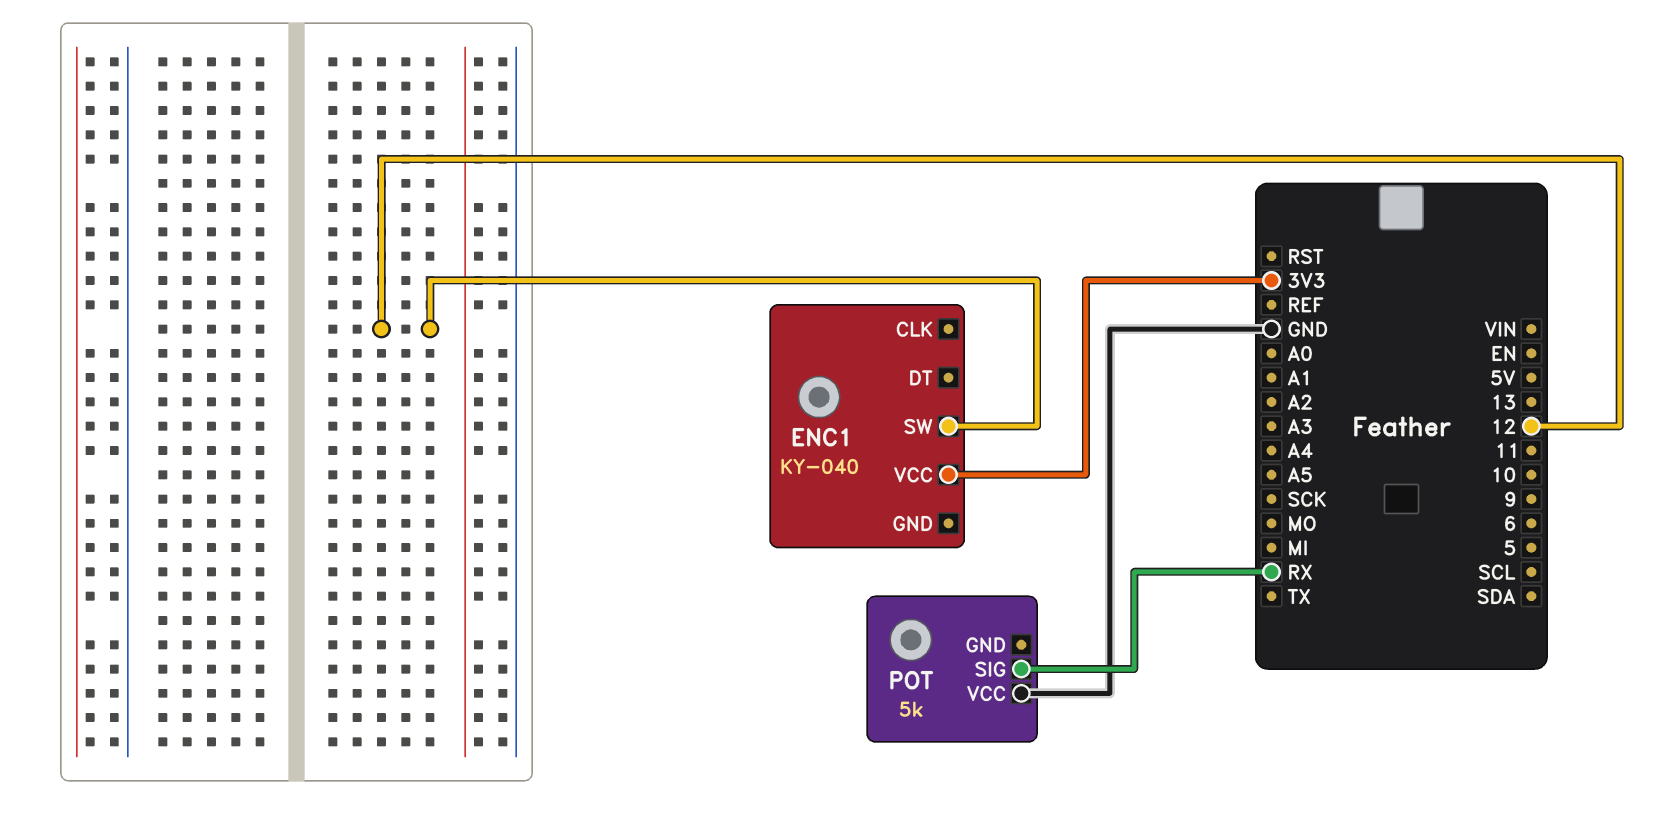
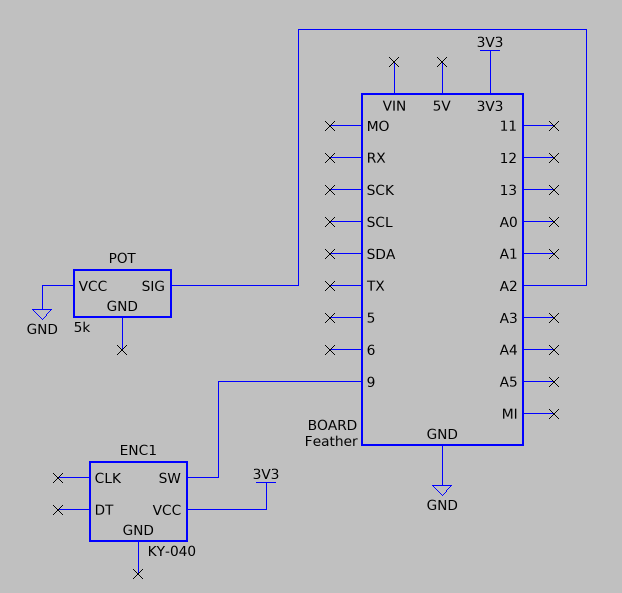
ENC1 pin SW: 12 -> 9
POT pin SIG: RX -> A2

